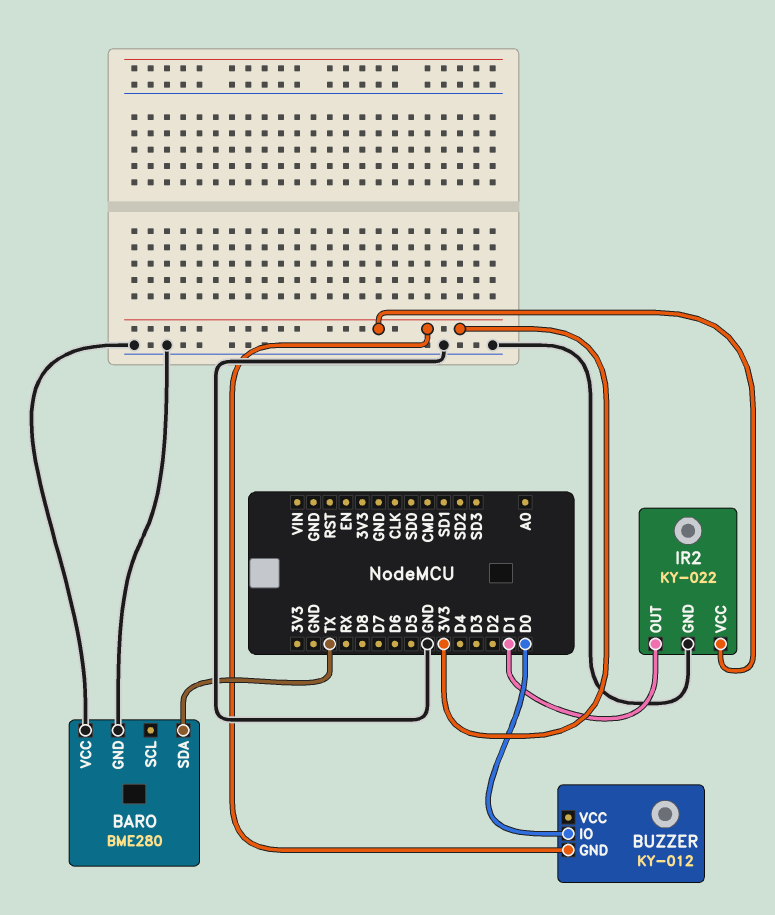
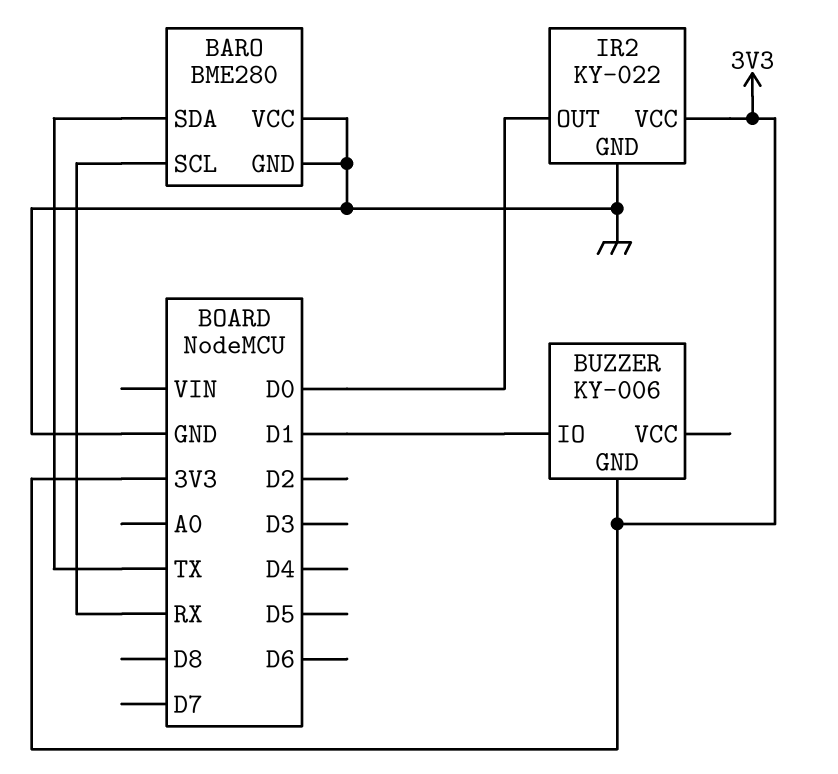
BARO pin SCL: none -> RX
BUZZER: KY-012 -> KY-006
BUZZER pin IO: D0 -> D1
IR2 pin OUT: D1 -> D0

